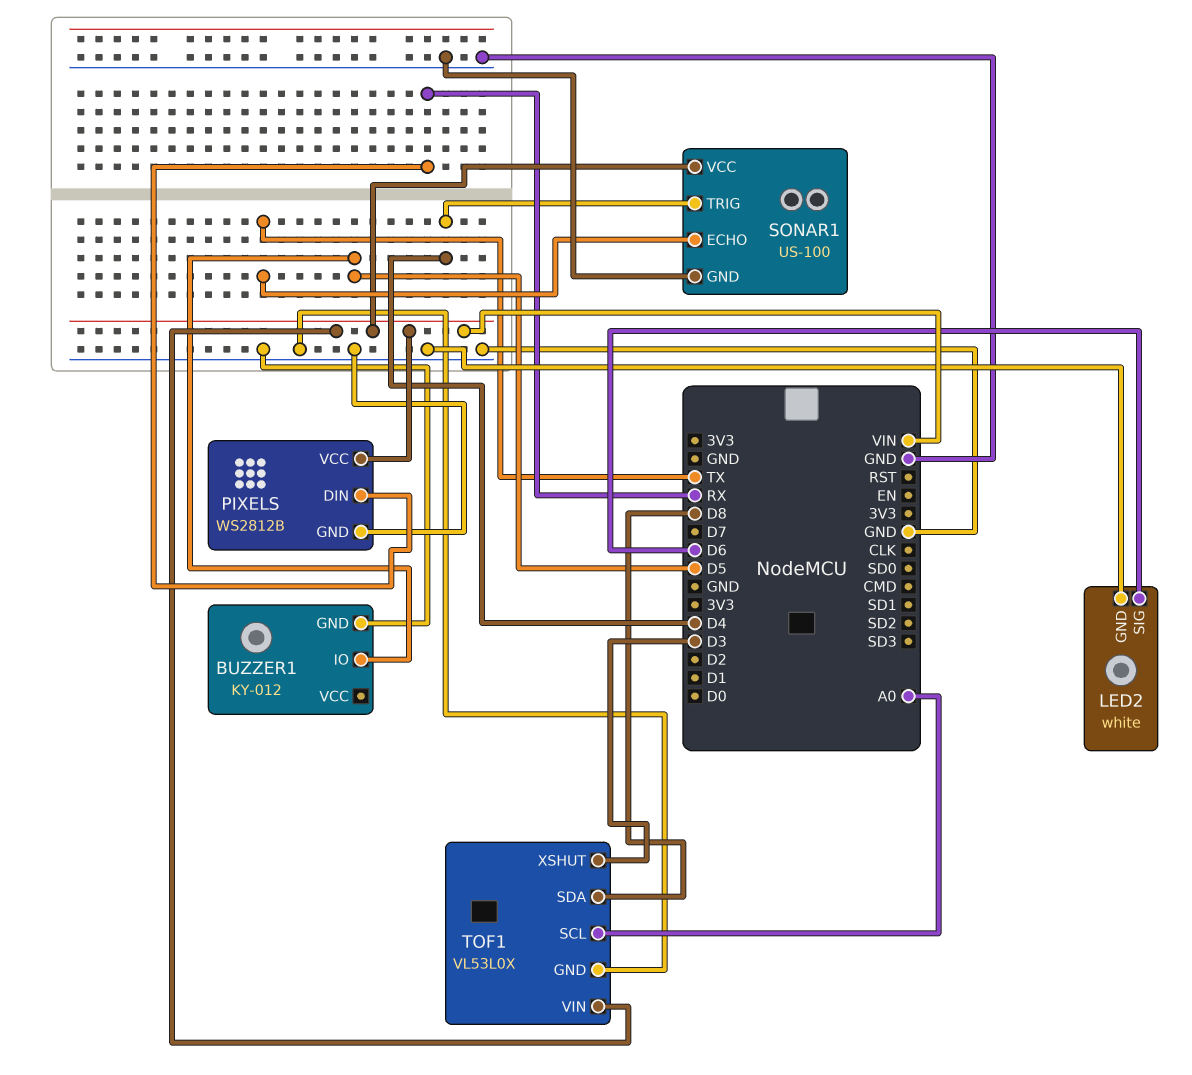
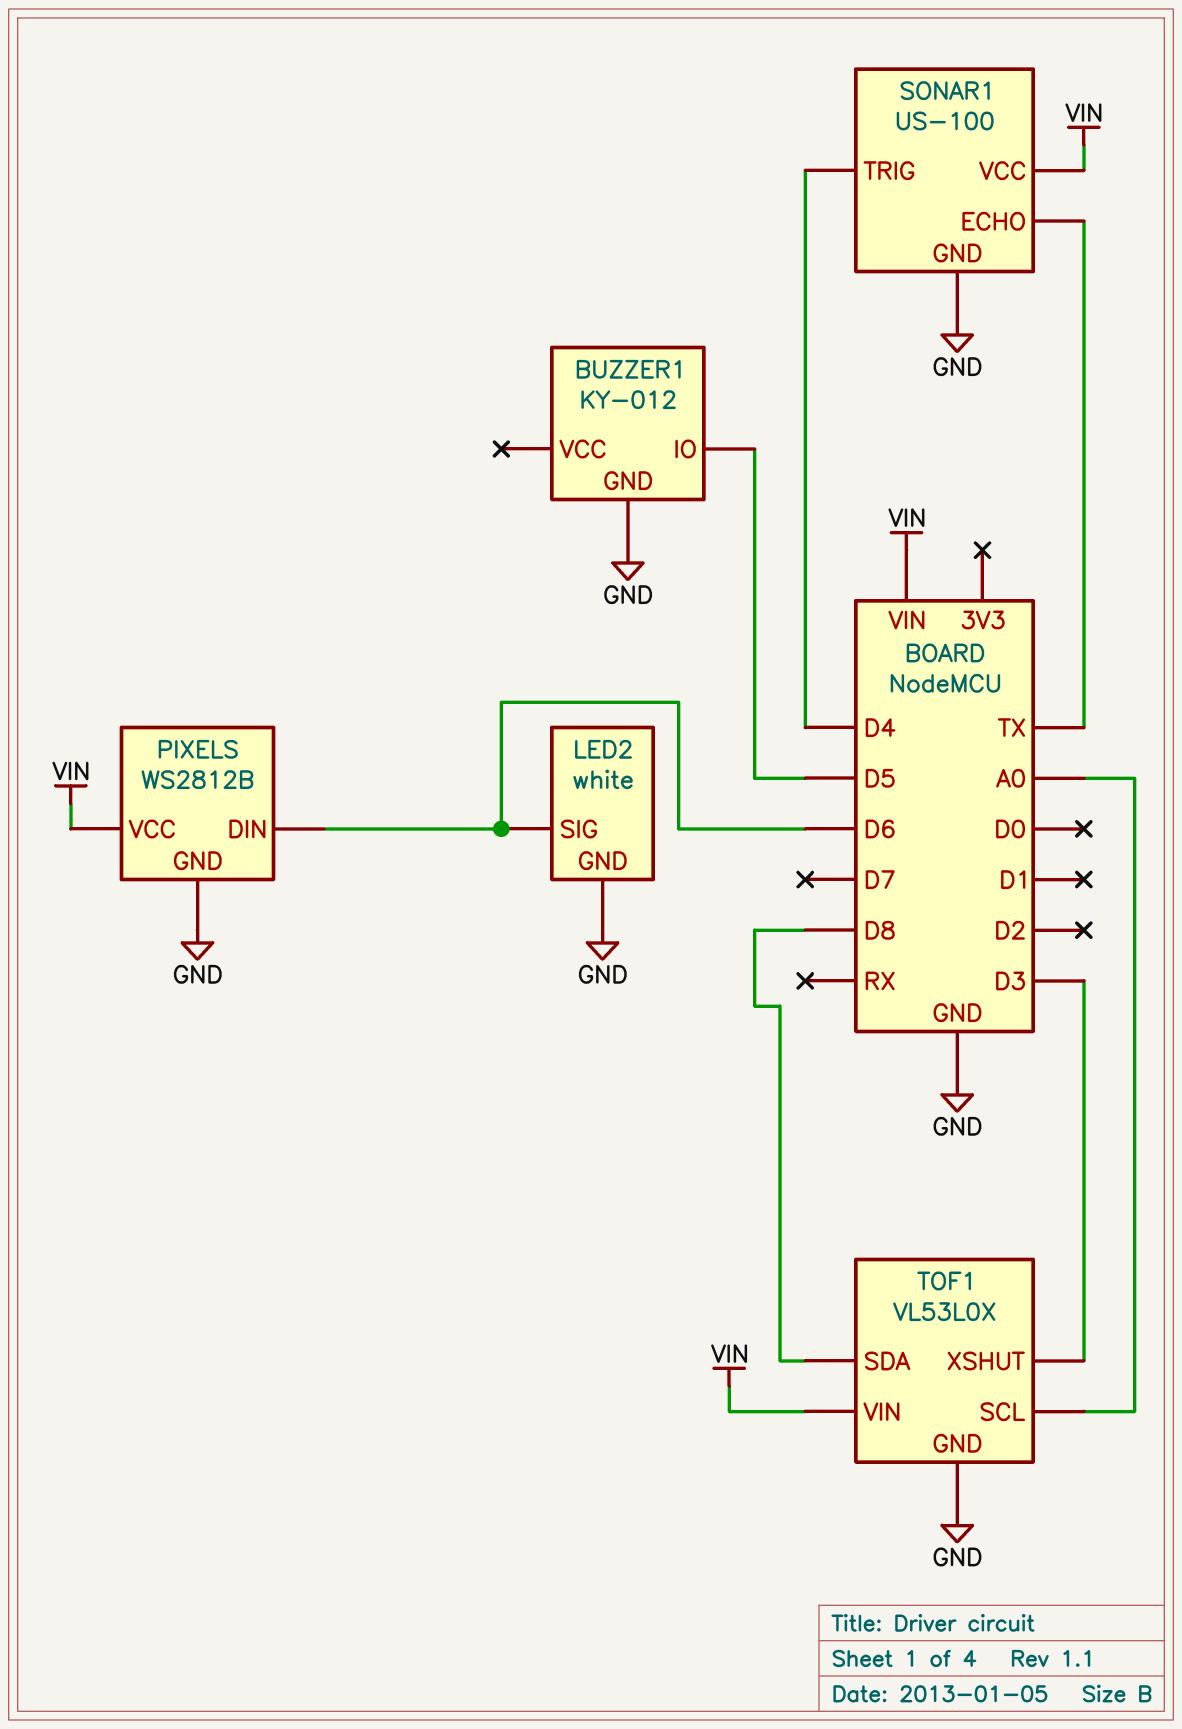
PIXELS pin DIN: RX -> D6

